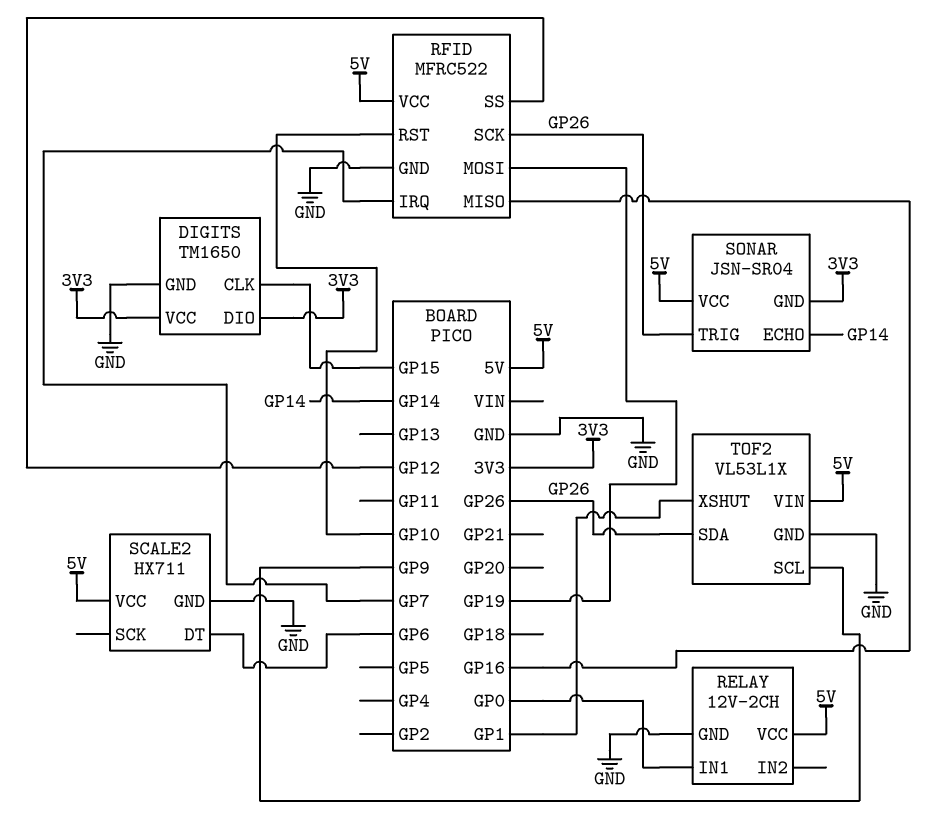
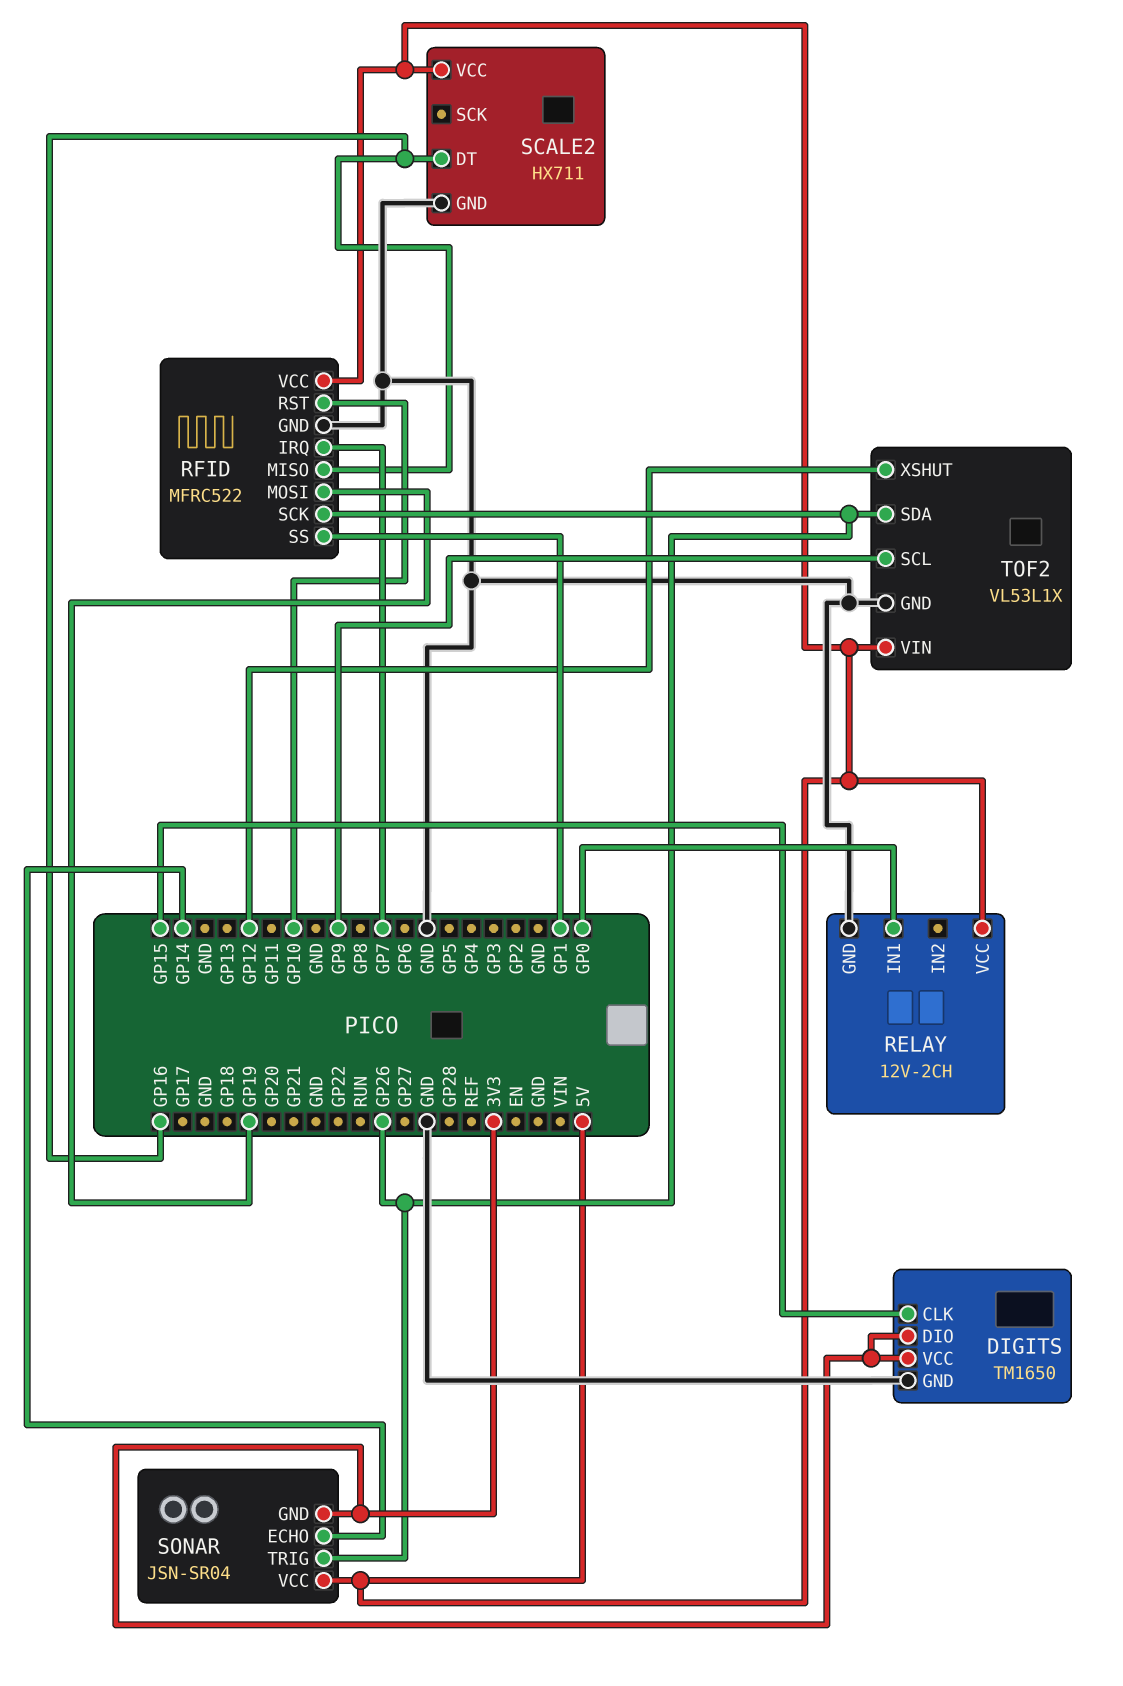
RFID pin SS: GP12 -> GP1
SCALE2 pin DT: GP6 -> GP16
TOF2 pin XSHUT: GP1 -> GP12

